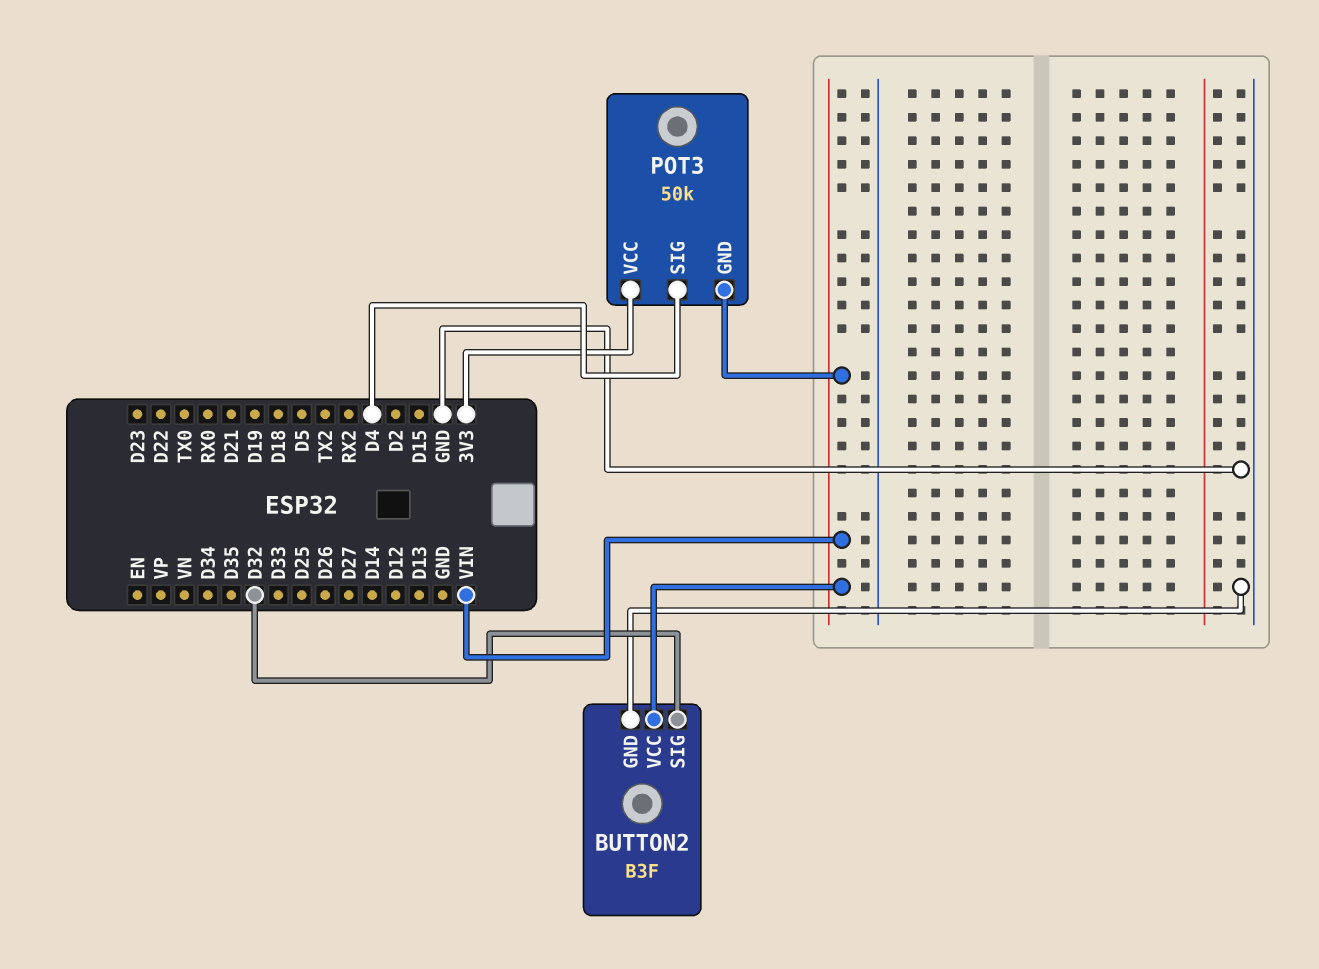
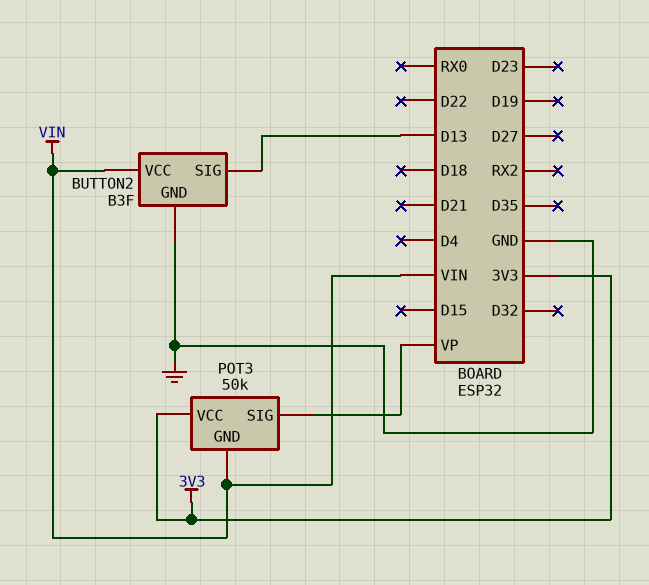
BUTTON2 pin SIG: D32 -> D13
POT3 pin SIG: D4 -> VP

